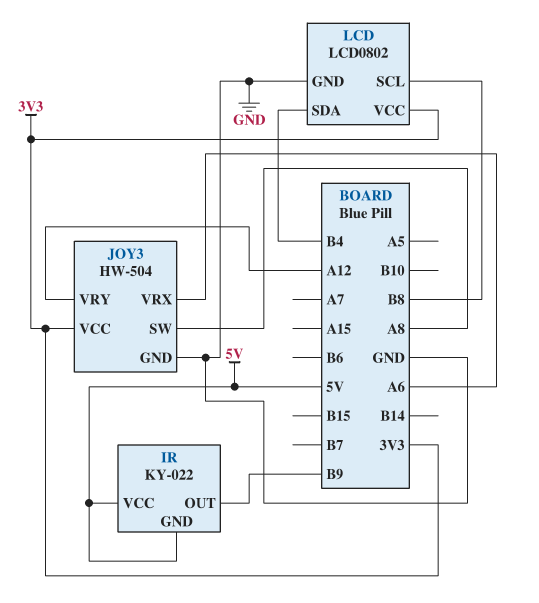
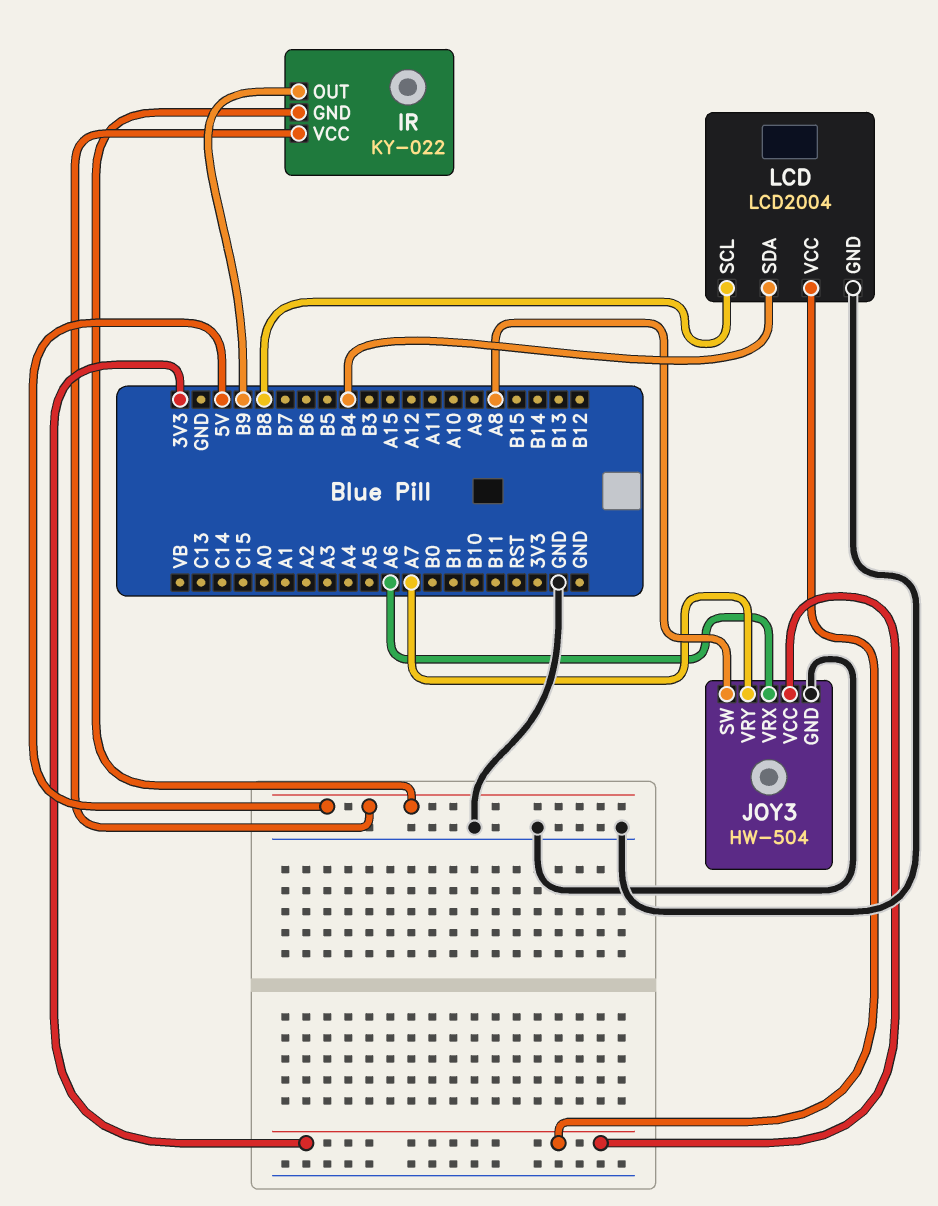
JOY3 pin VRY: A12 -> A7
LCD: LCD0802 -> LCD2004

